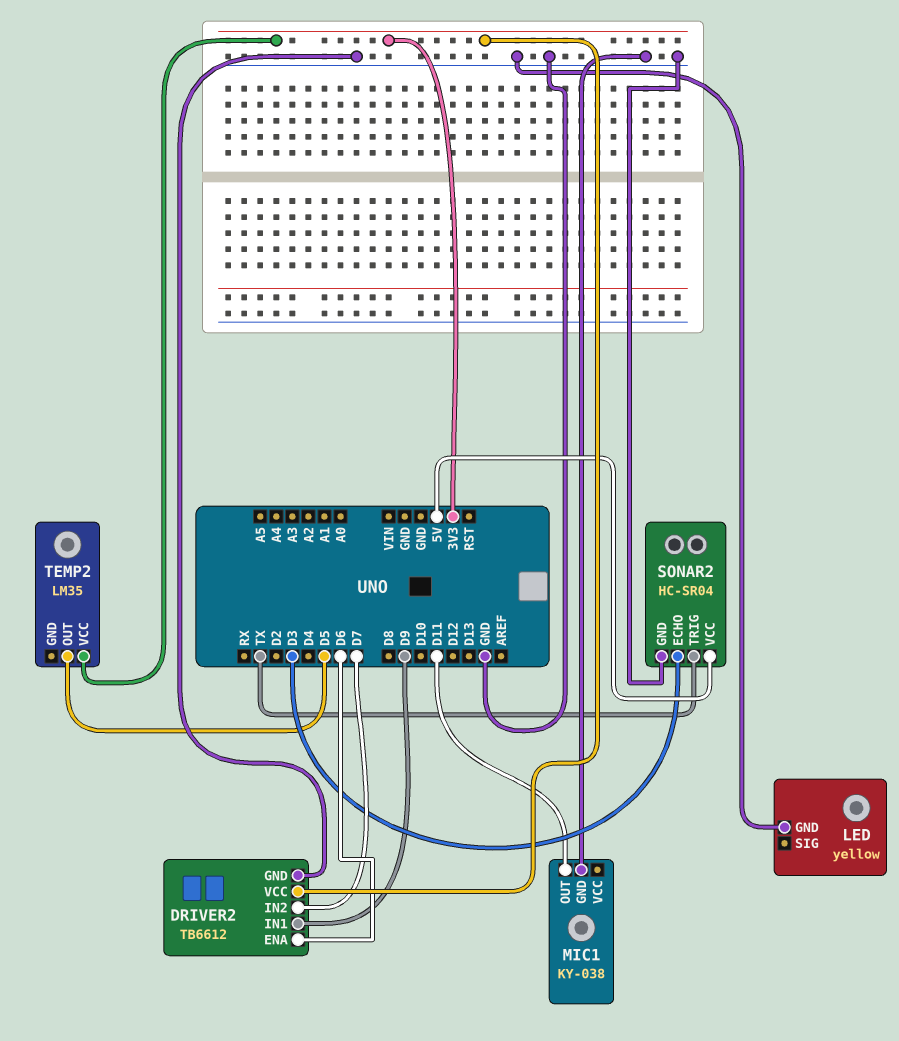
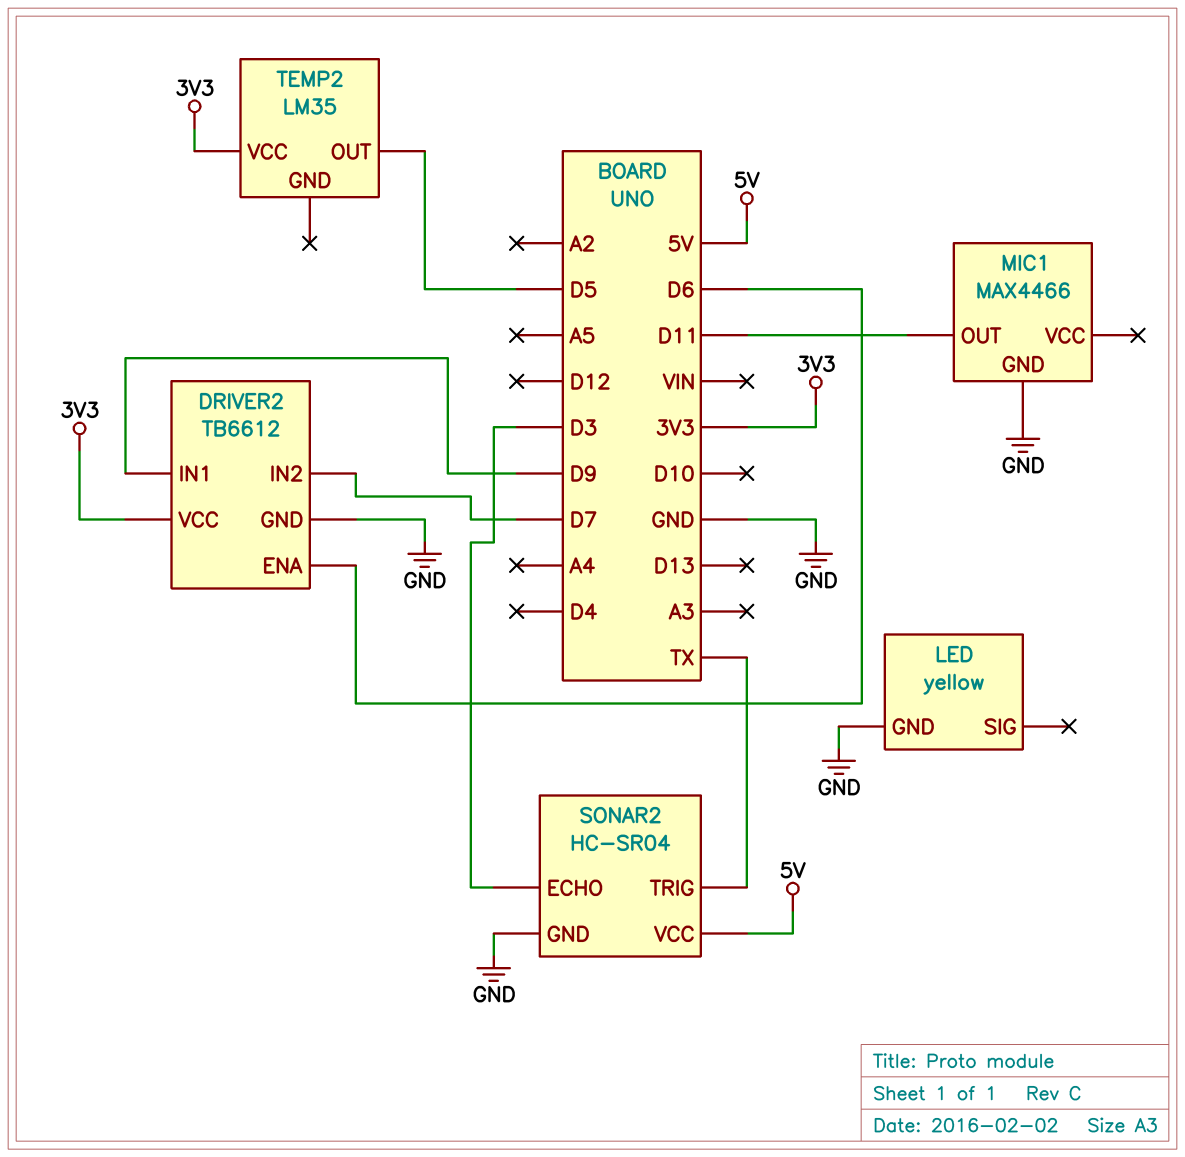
MIC1: KY-038 -> MAX4466

